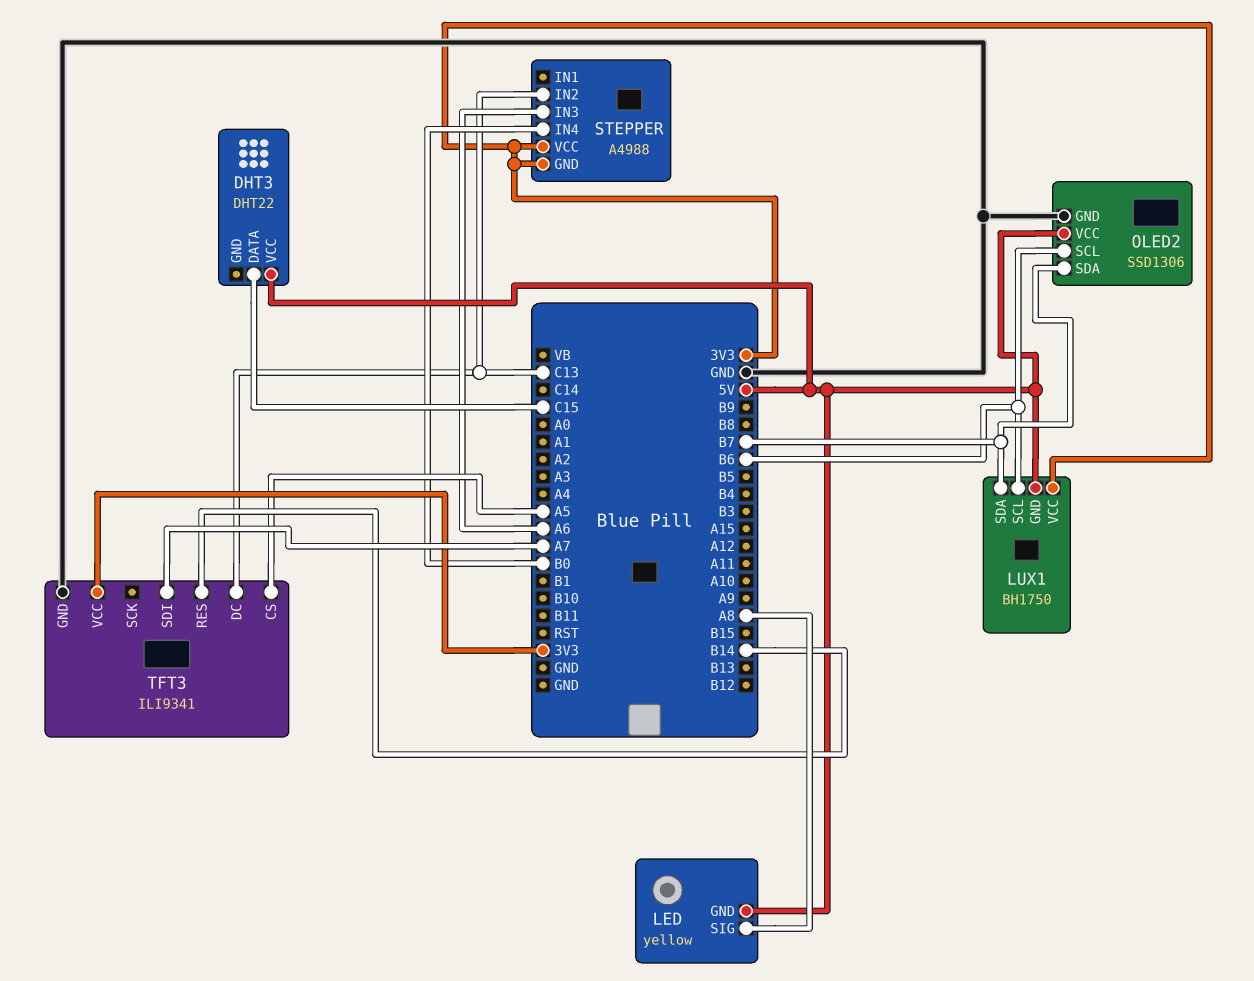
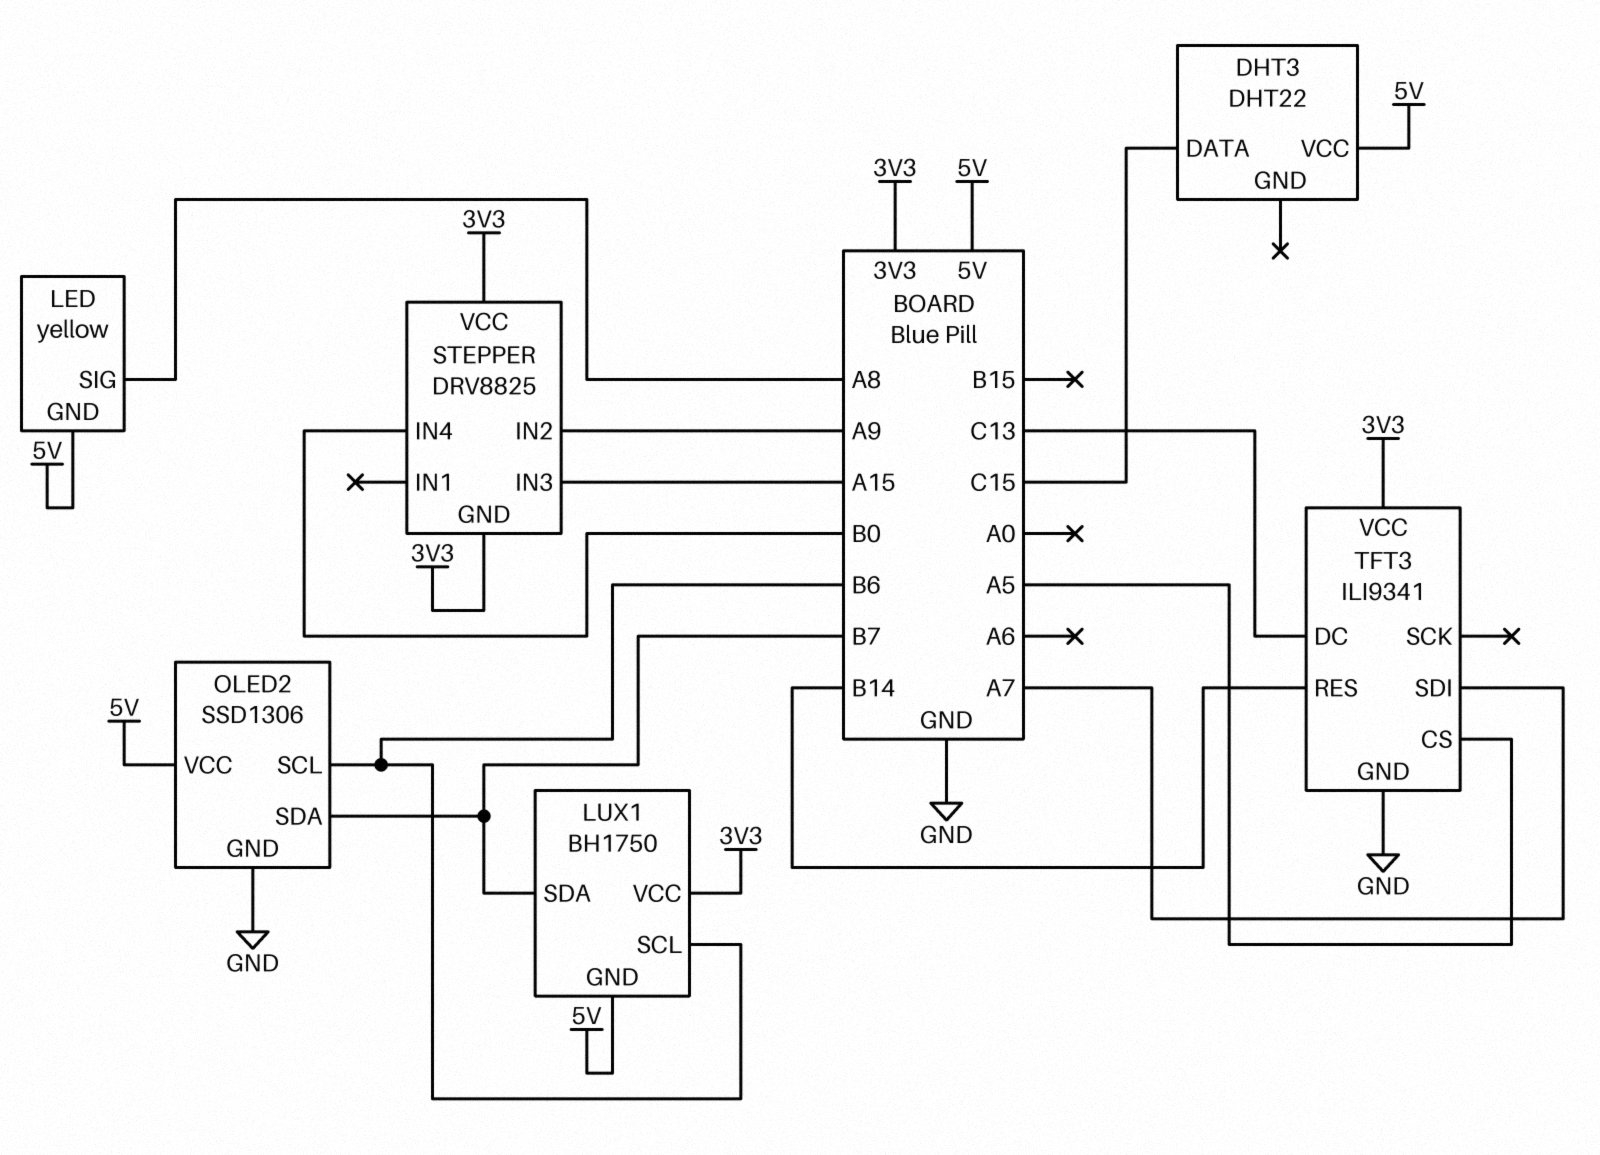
STEPPER: A4988 -> DRV8825
STEPPER pin IN2: C13 -> A9
STEPPER pin IN3: A6 -> A15

